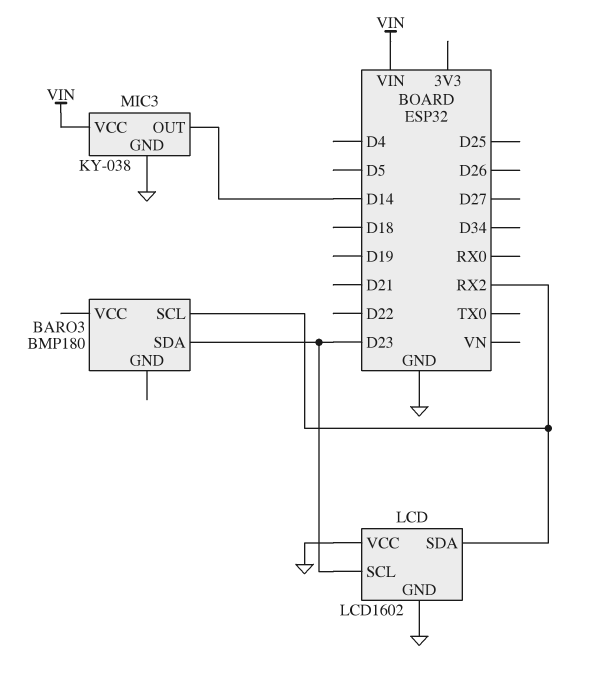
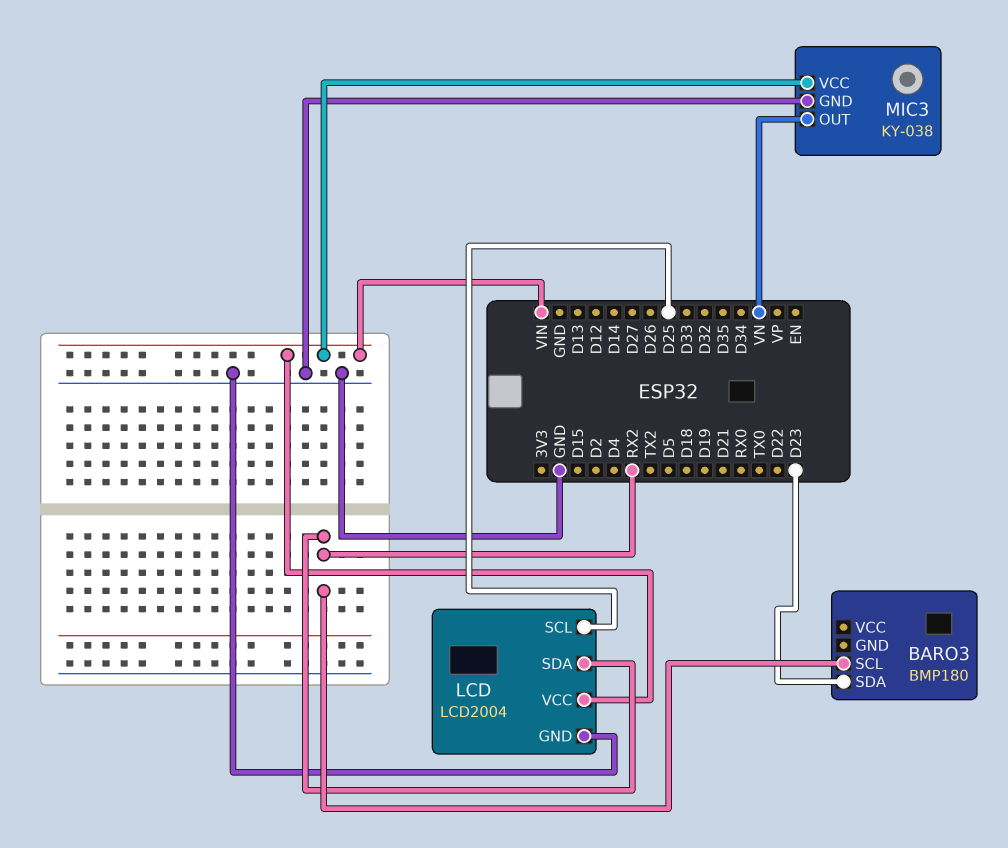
LCD: LCD1602 -> LCD2004
LCD pin SCL: D23 -> D25
LCD pin VCC: GND -> VIN
MIC3 pin OUT: D14 -> VN

